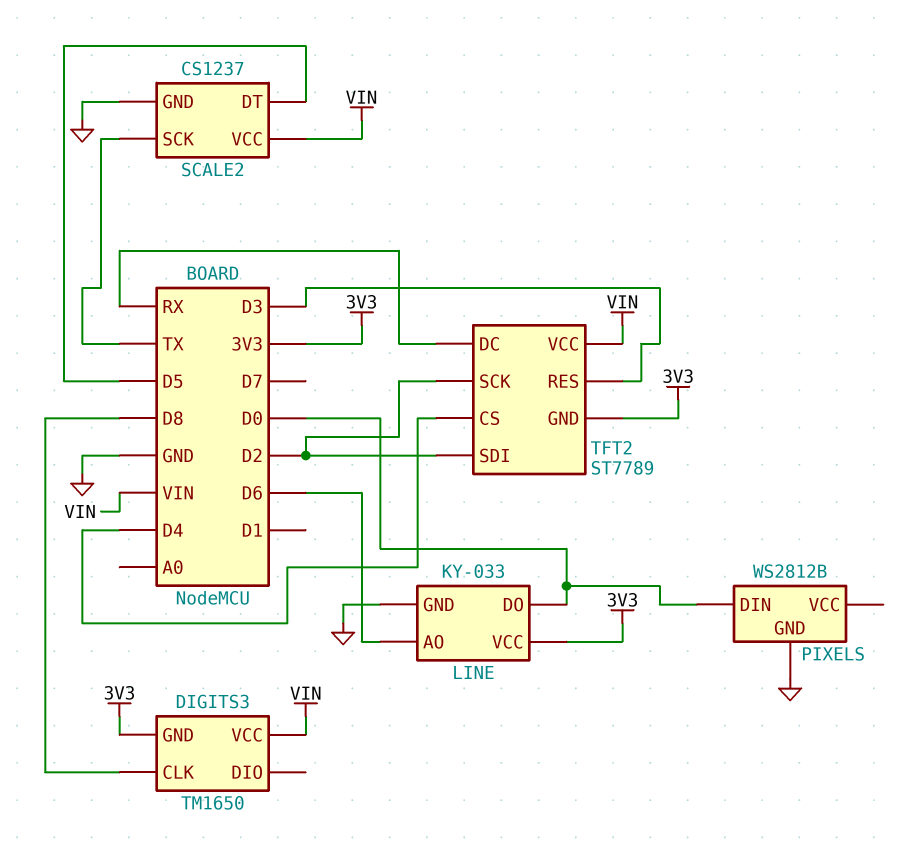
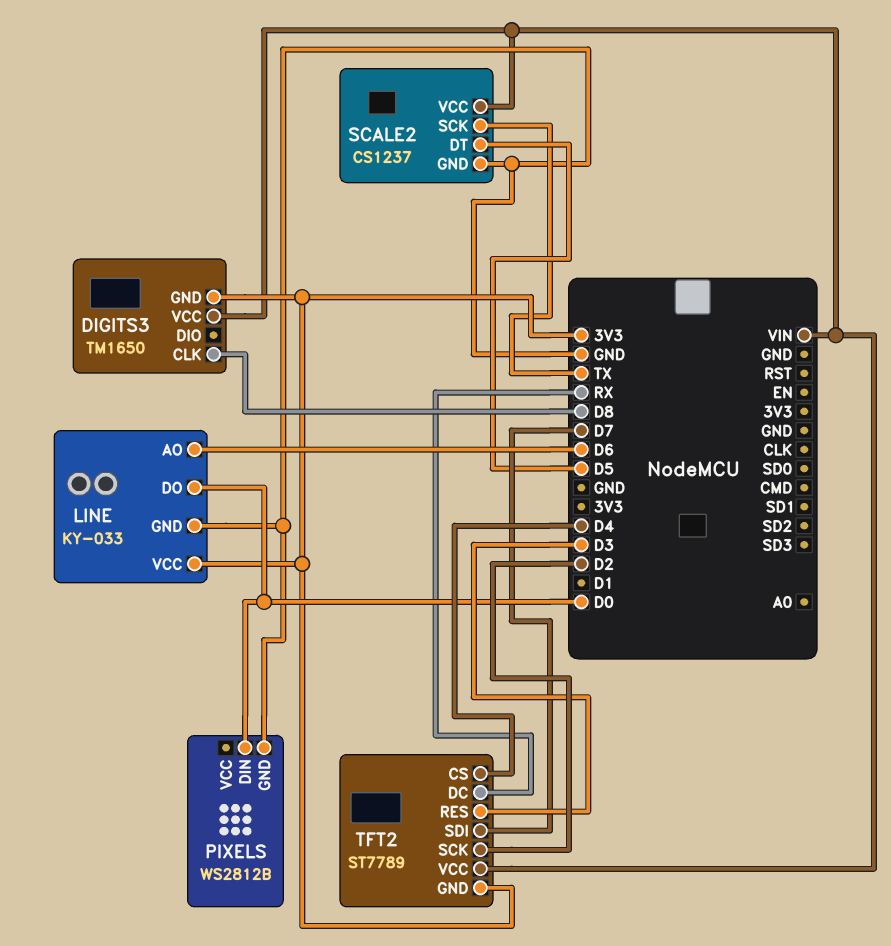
TFT2 pin SDI: D2 -> D7

